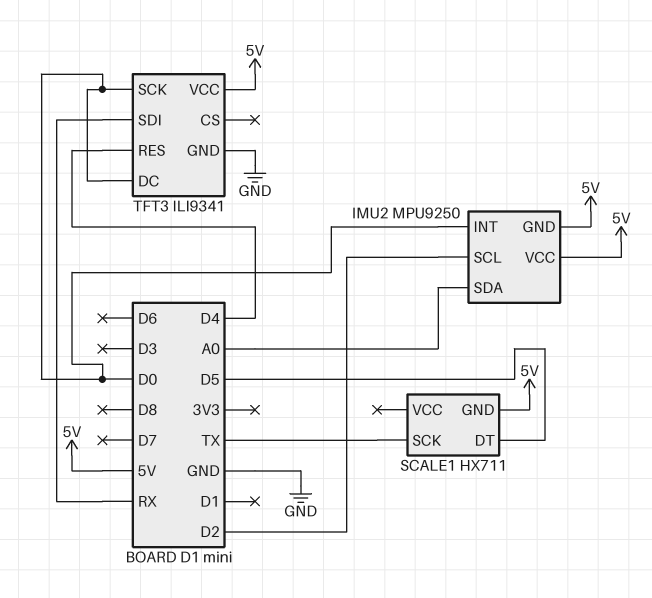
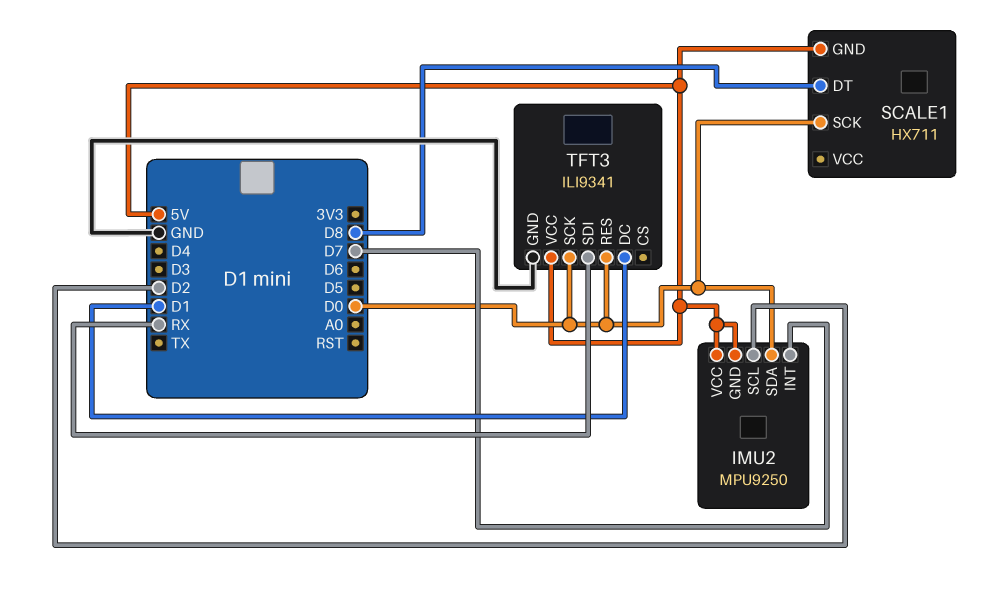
IMU2 pin INT: D0 -> D7
IMU2 pin SDA: A0 -> D0
SCALE1 pin DT: D5 -> D8
SCALE1 pin SCK: TX -> D0
TFT3 pin DC: D0 -> D1
TFT3 pin RES: D4 -> D0

